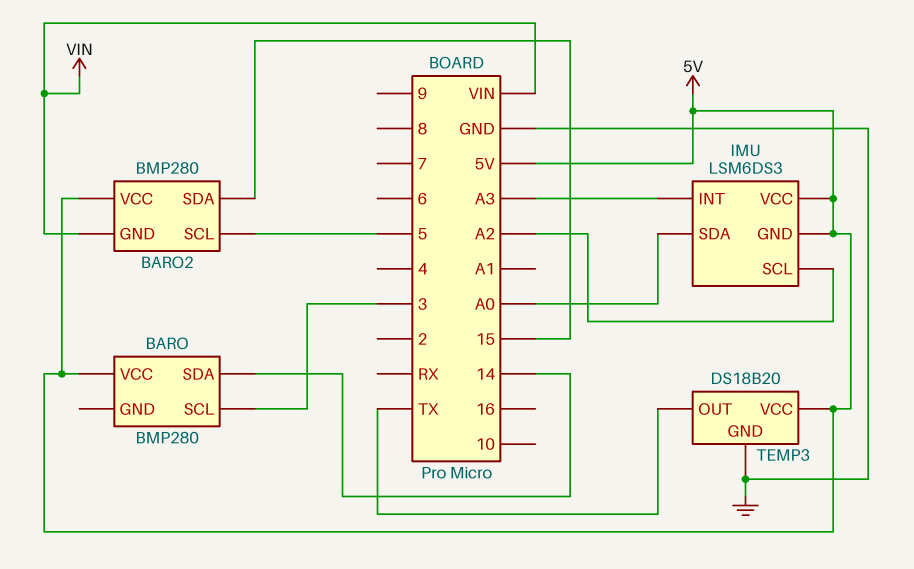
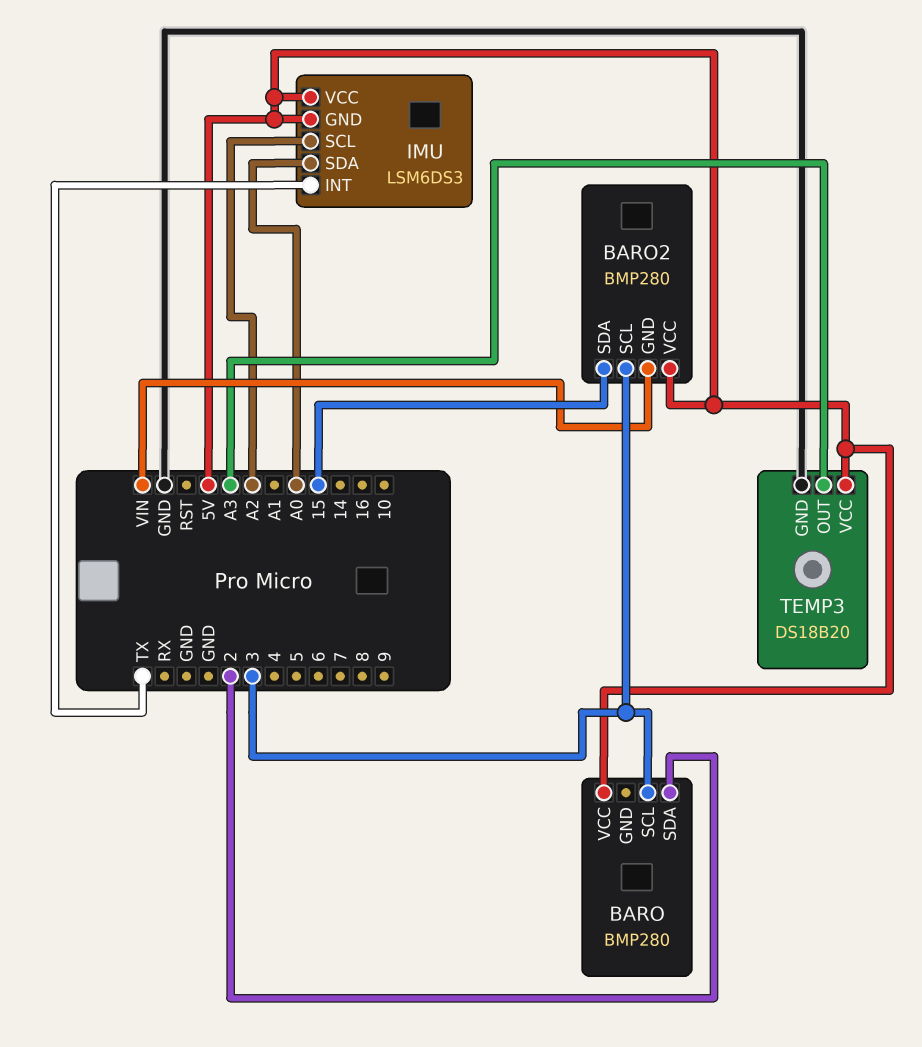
BARO pin SDA: 14 -> 2
BARO2 pin SCL: 5 -> 3
IMU pin INT: A3 -> TX
TEMP3 pin OUT: TX -> A3

